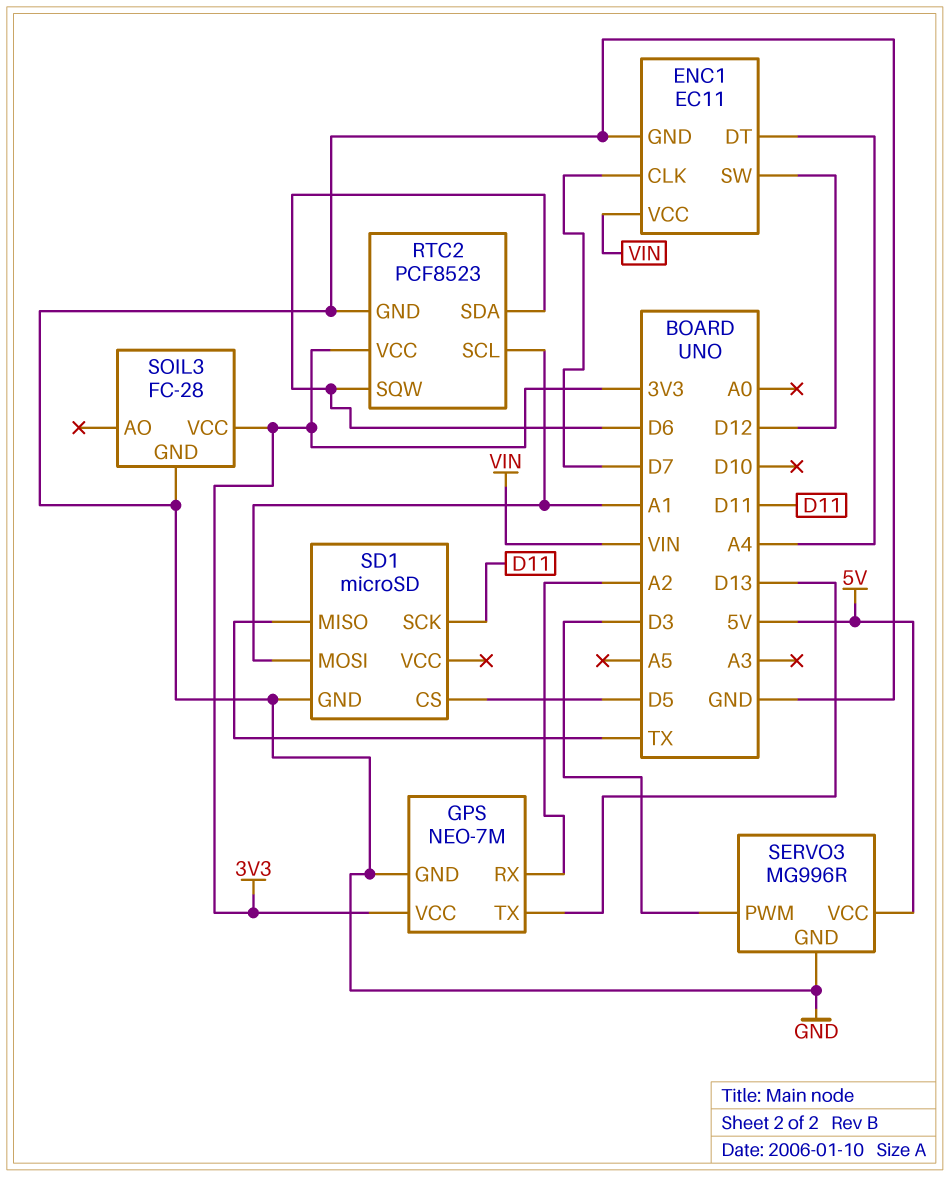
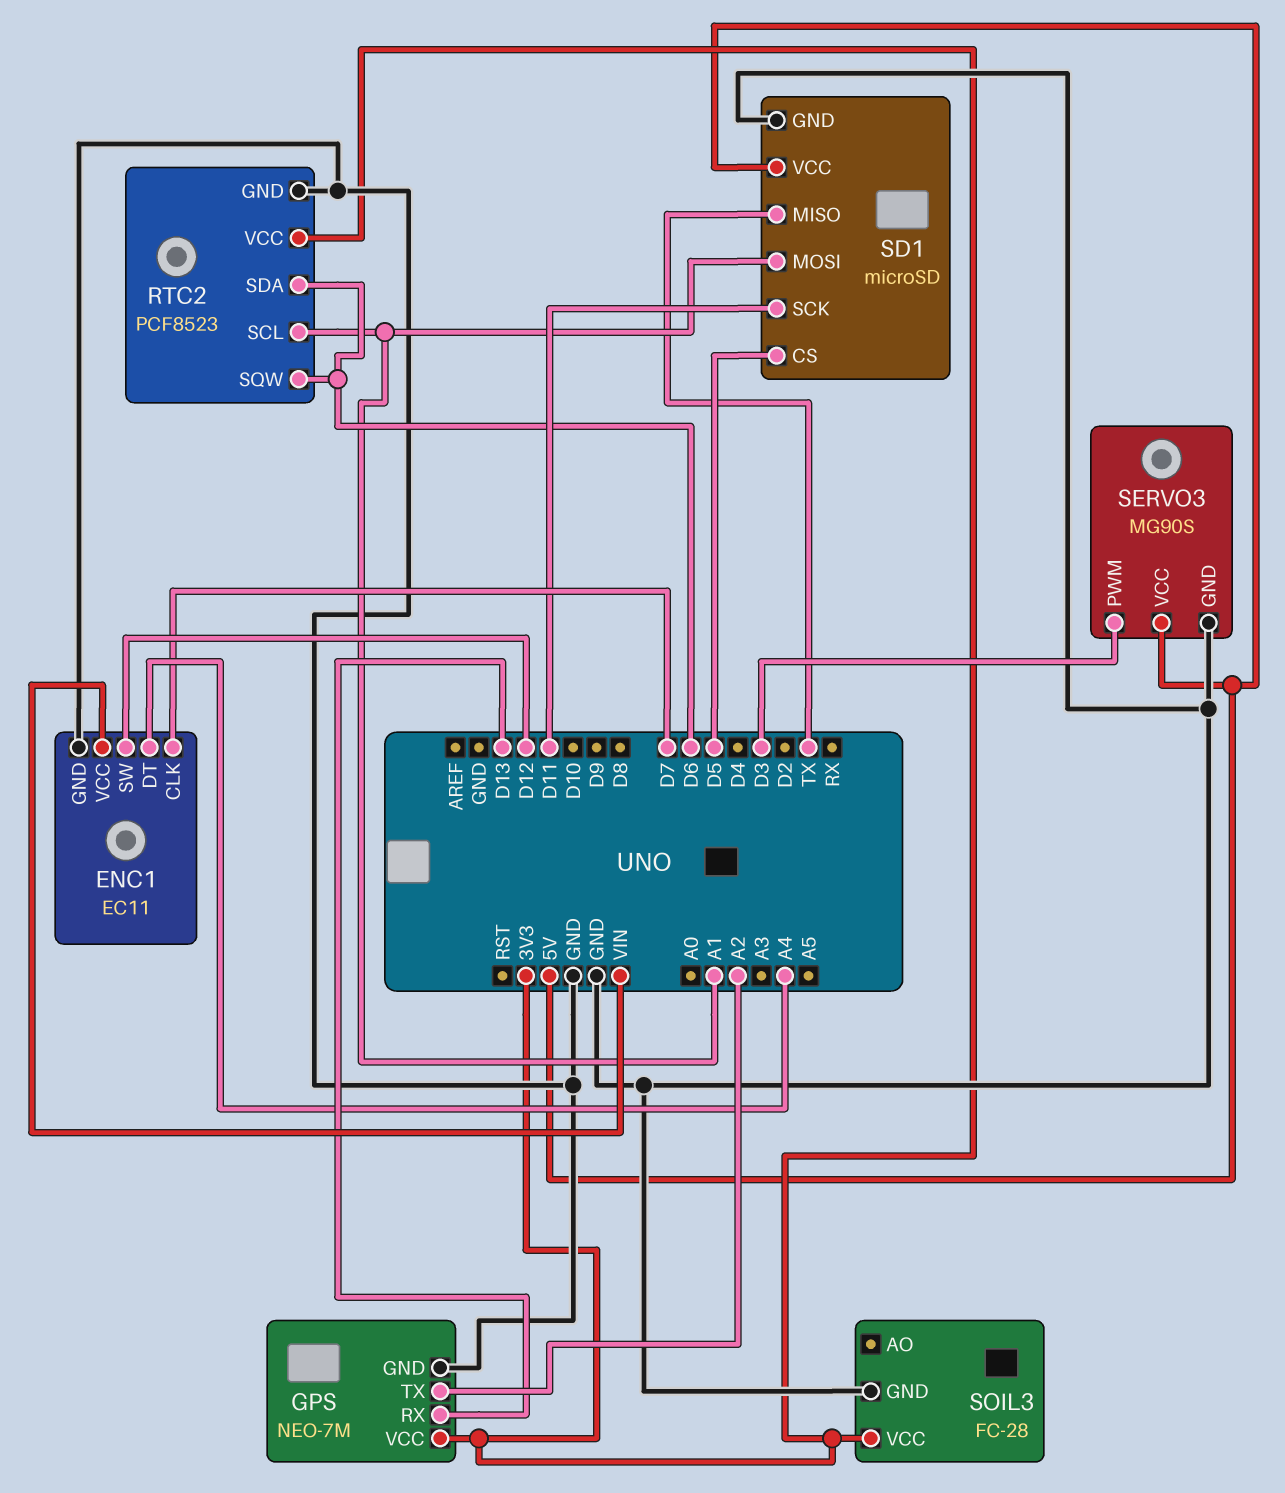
GPS pin RX: A2 -> D13
GPS pin TX: D13 -> A2
SD1 pin VCC: none -> 5V
SERVO3: MG996R -> MG90S

